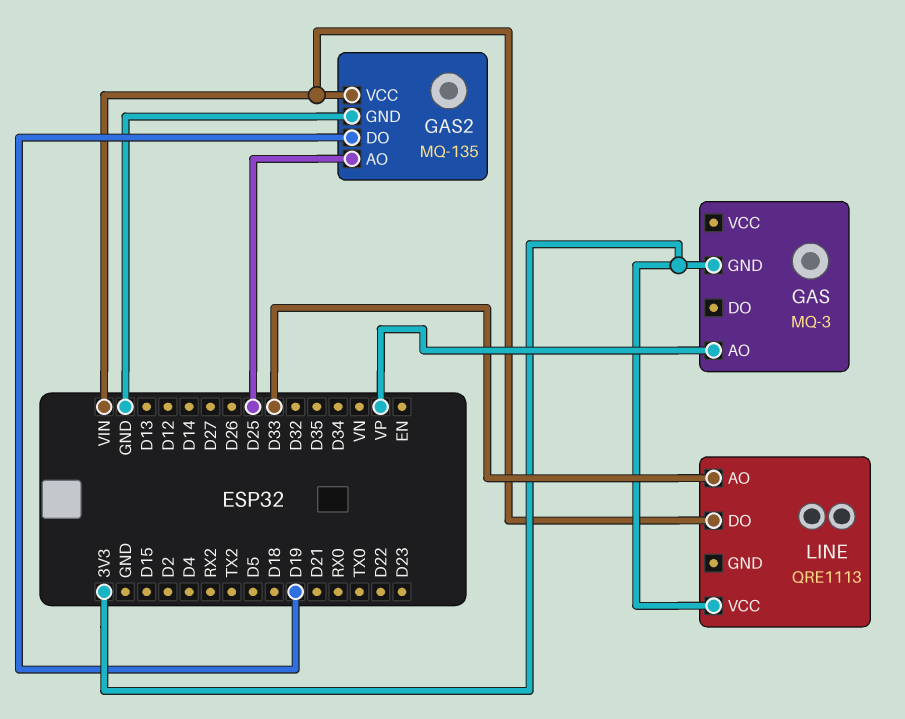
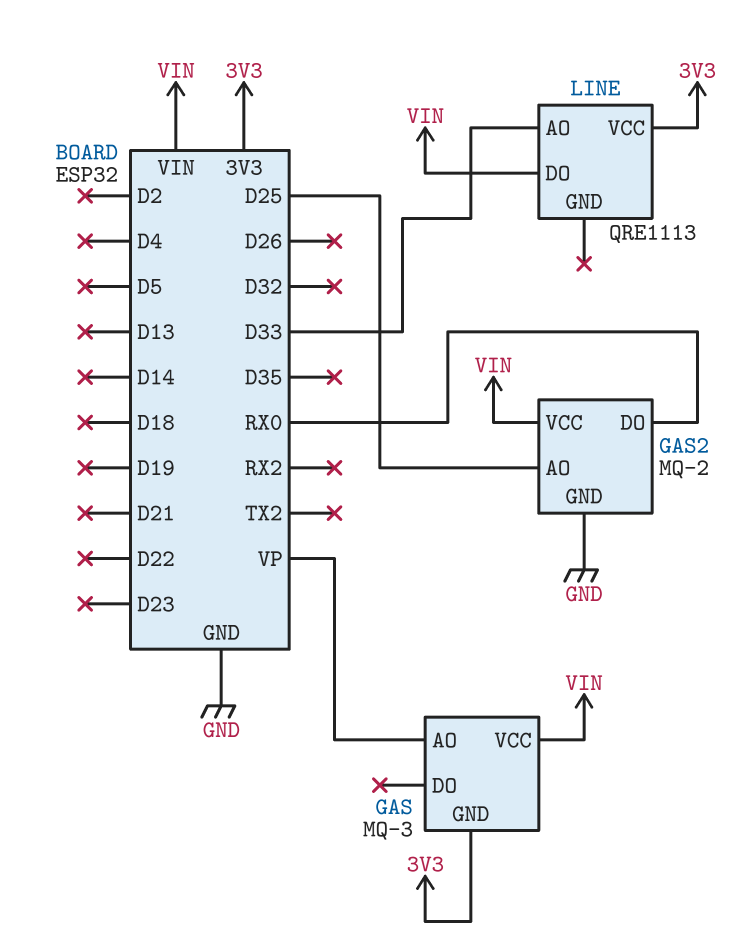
GAS pin VCC: none -> VIN
GAS2: MQ-135 -> MQ-2
GAS2 pin DO: D19 -> RX0

